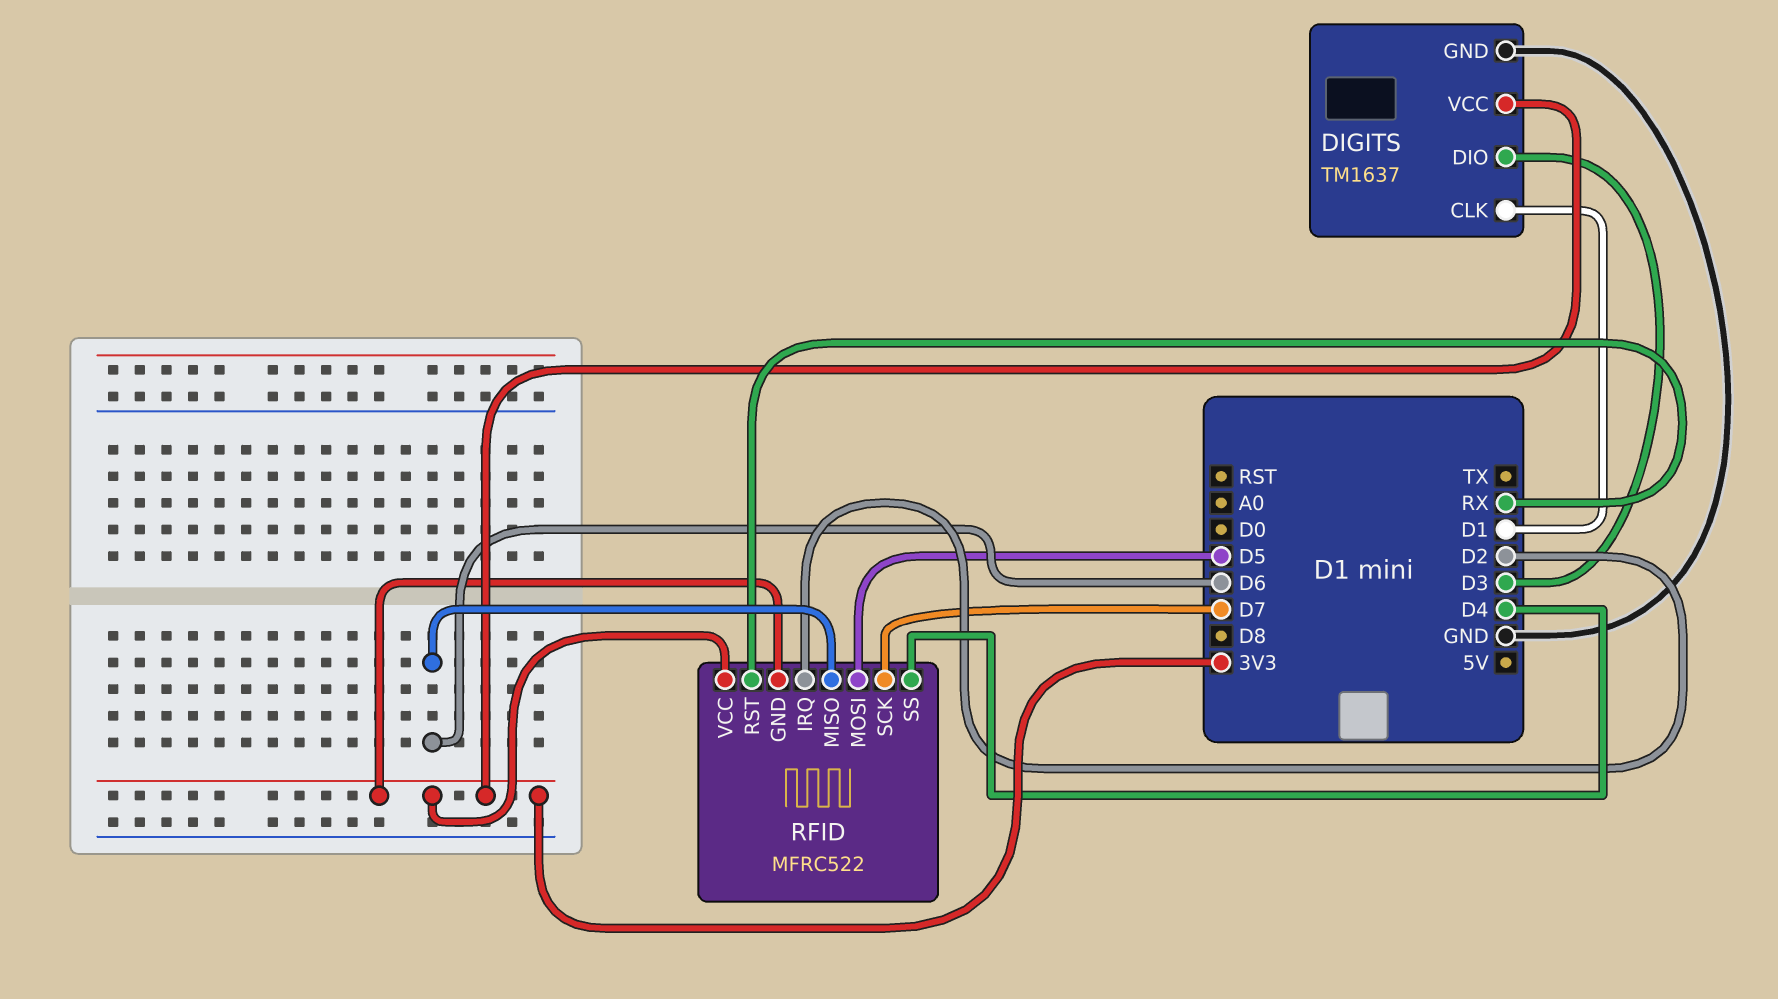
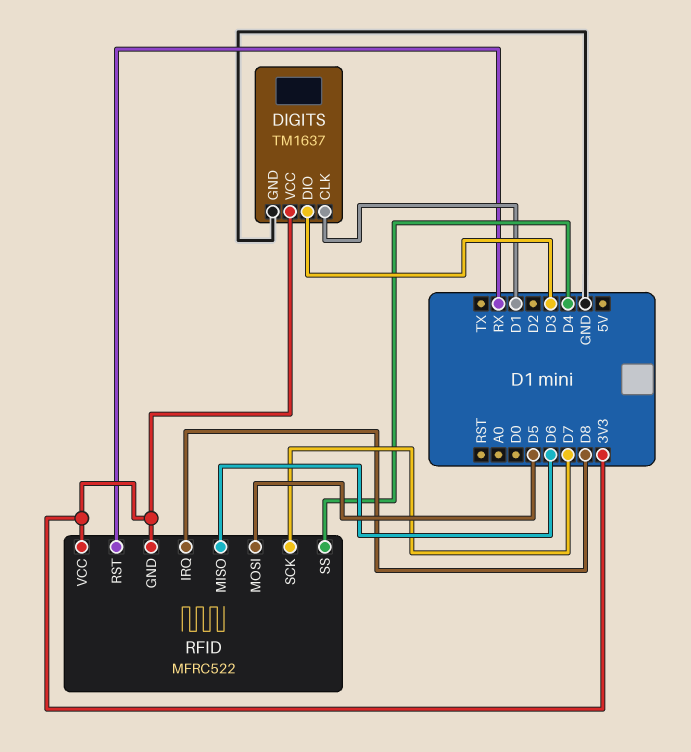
RFID pin IRQ: D2 -> D8

